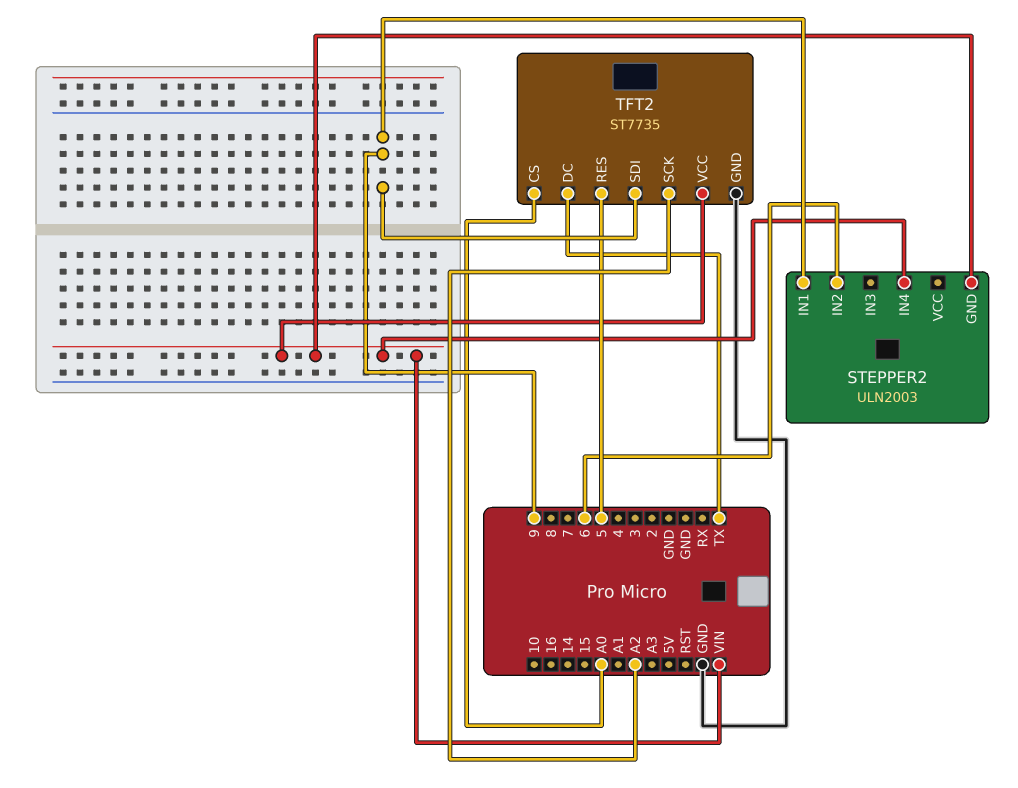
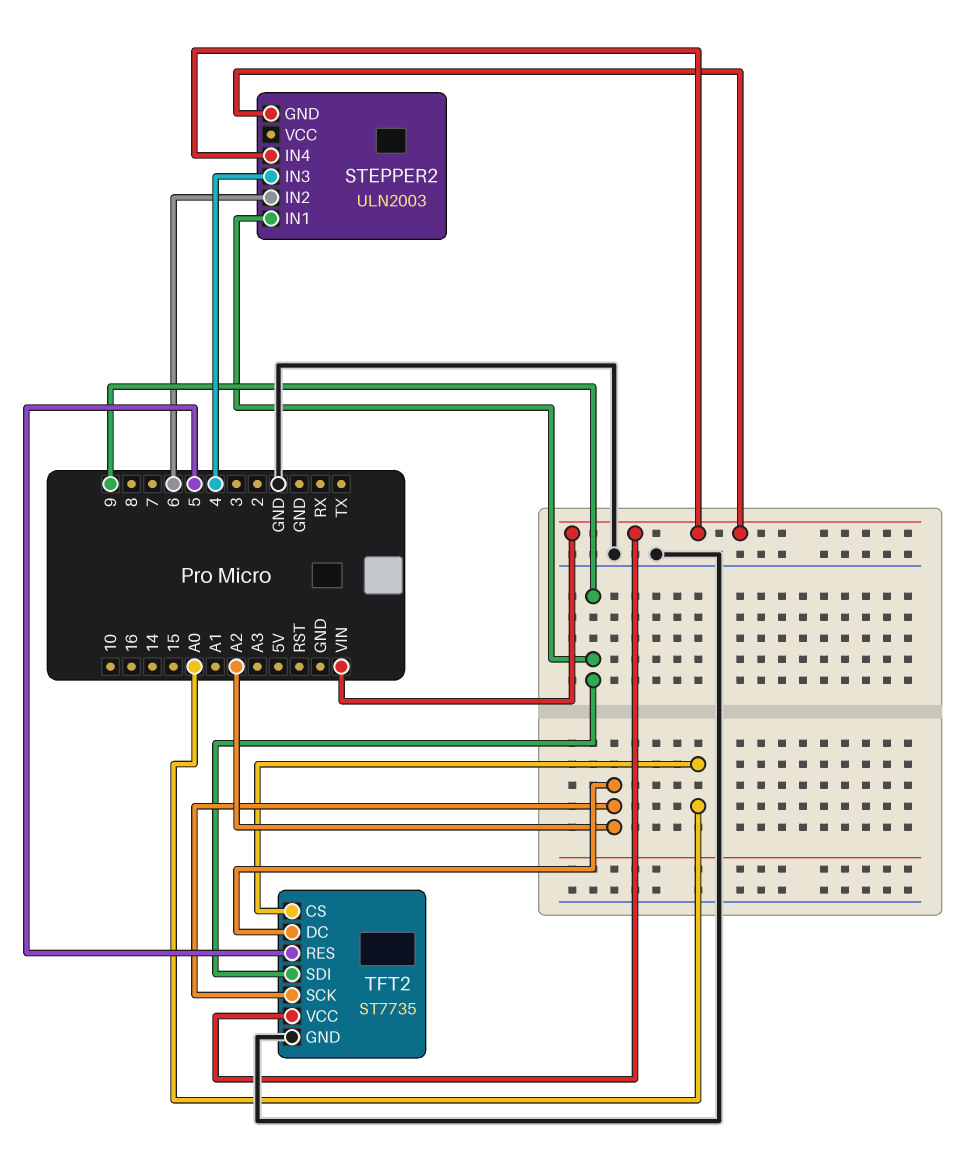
STEPPER2 pin IN3: none -> 4
TFT2 pin DC: TX -> A2

